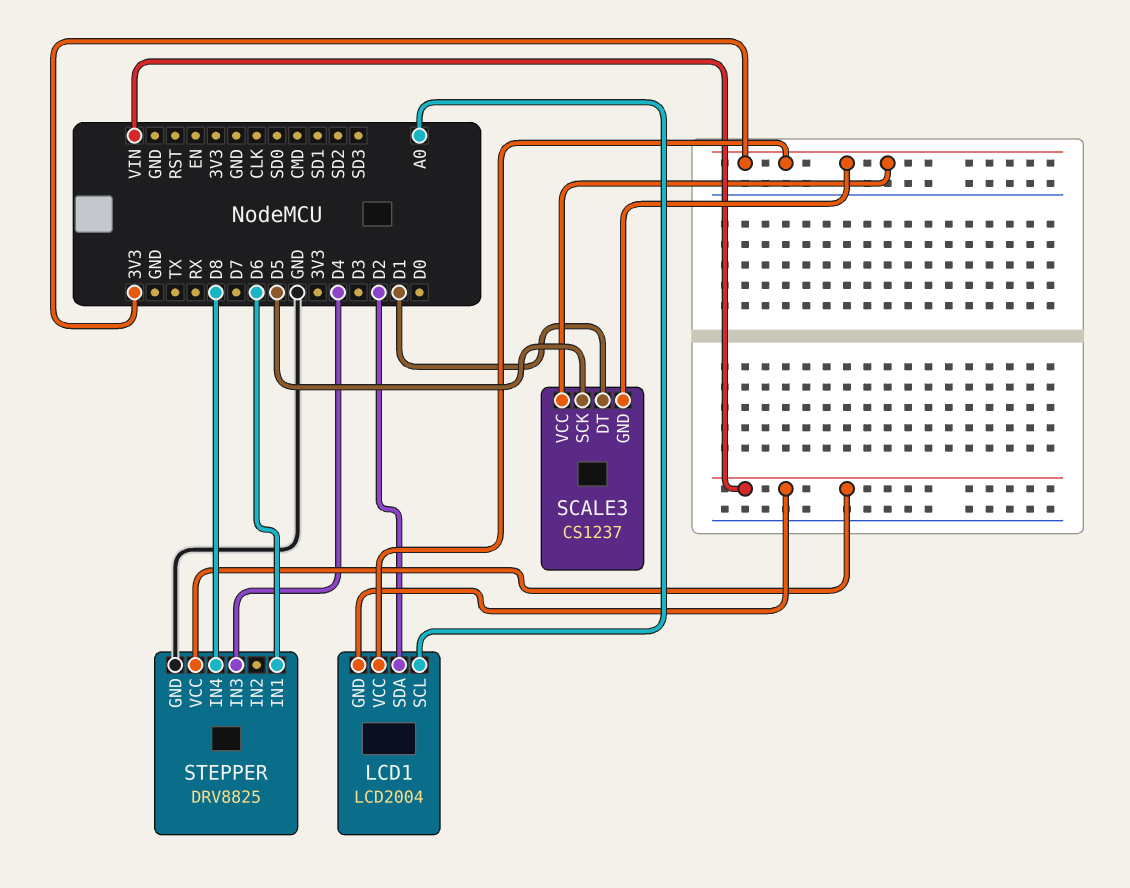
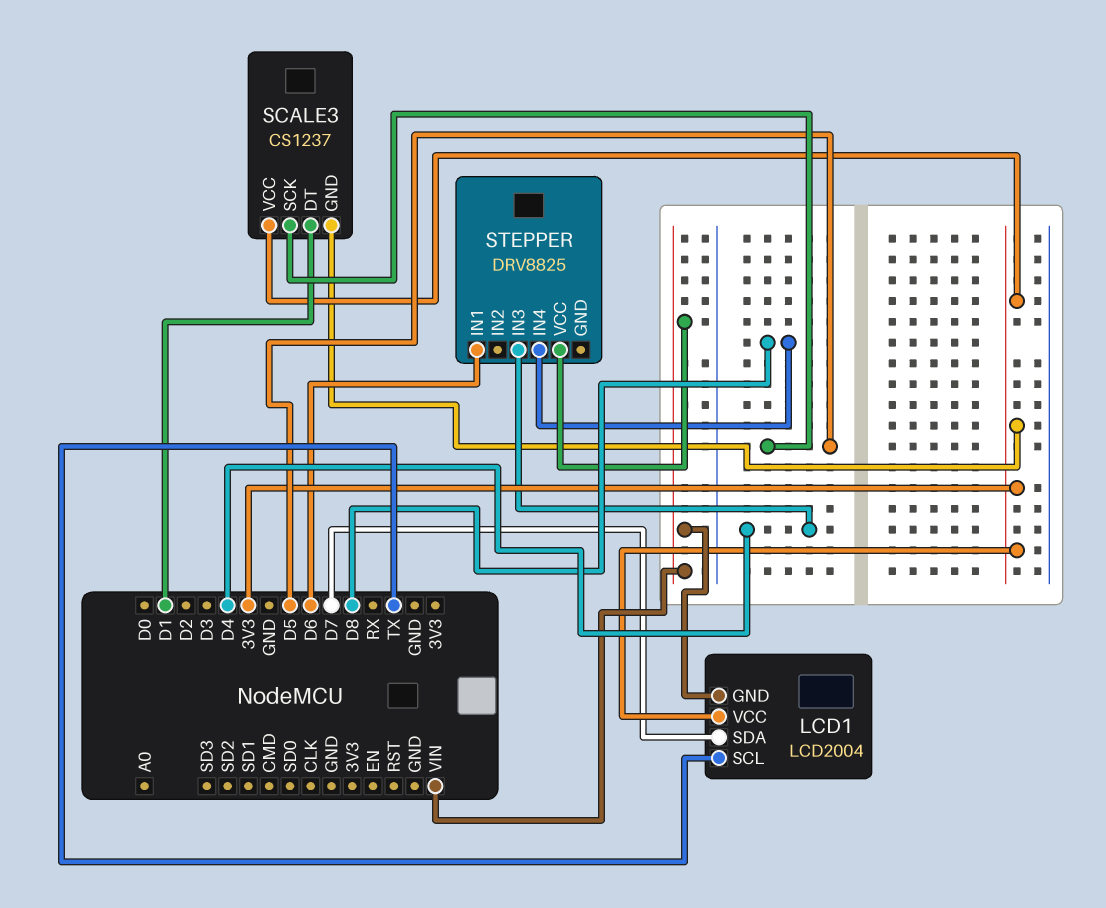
LCD1 pin SCL: A0 -> TX
LCD1 pin SDA: D2 -> D7
STEPPER pin GND: GND -> none

